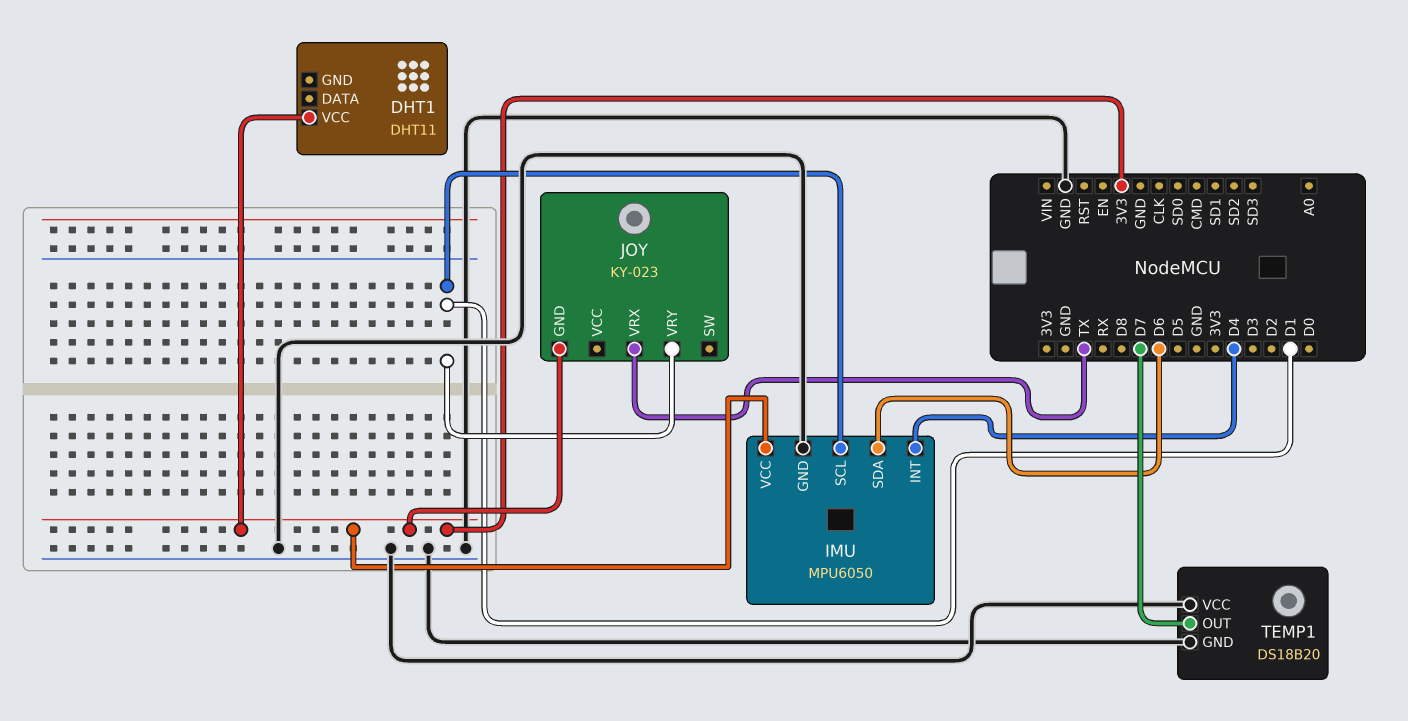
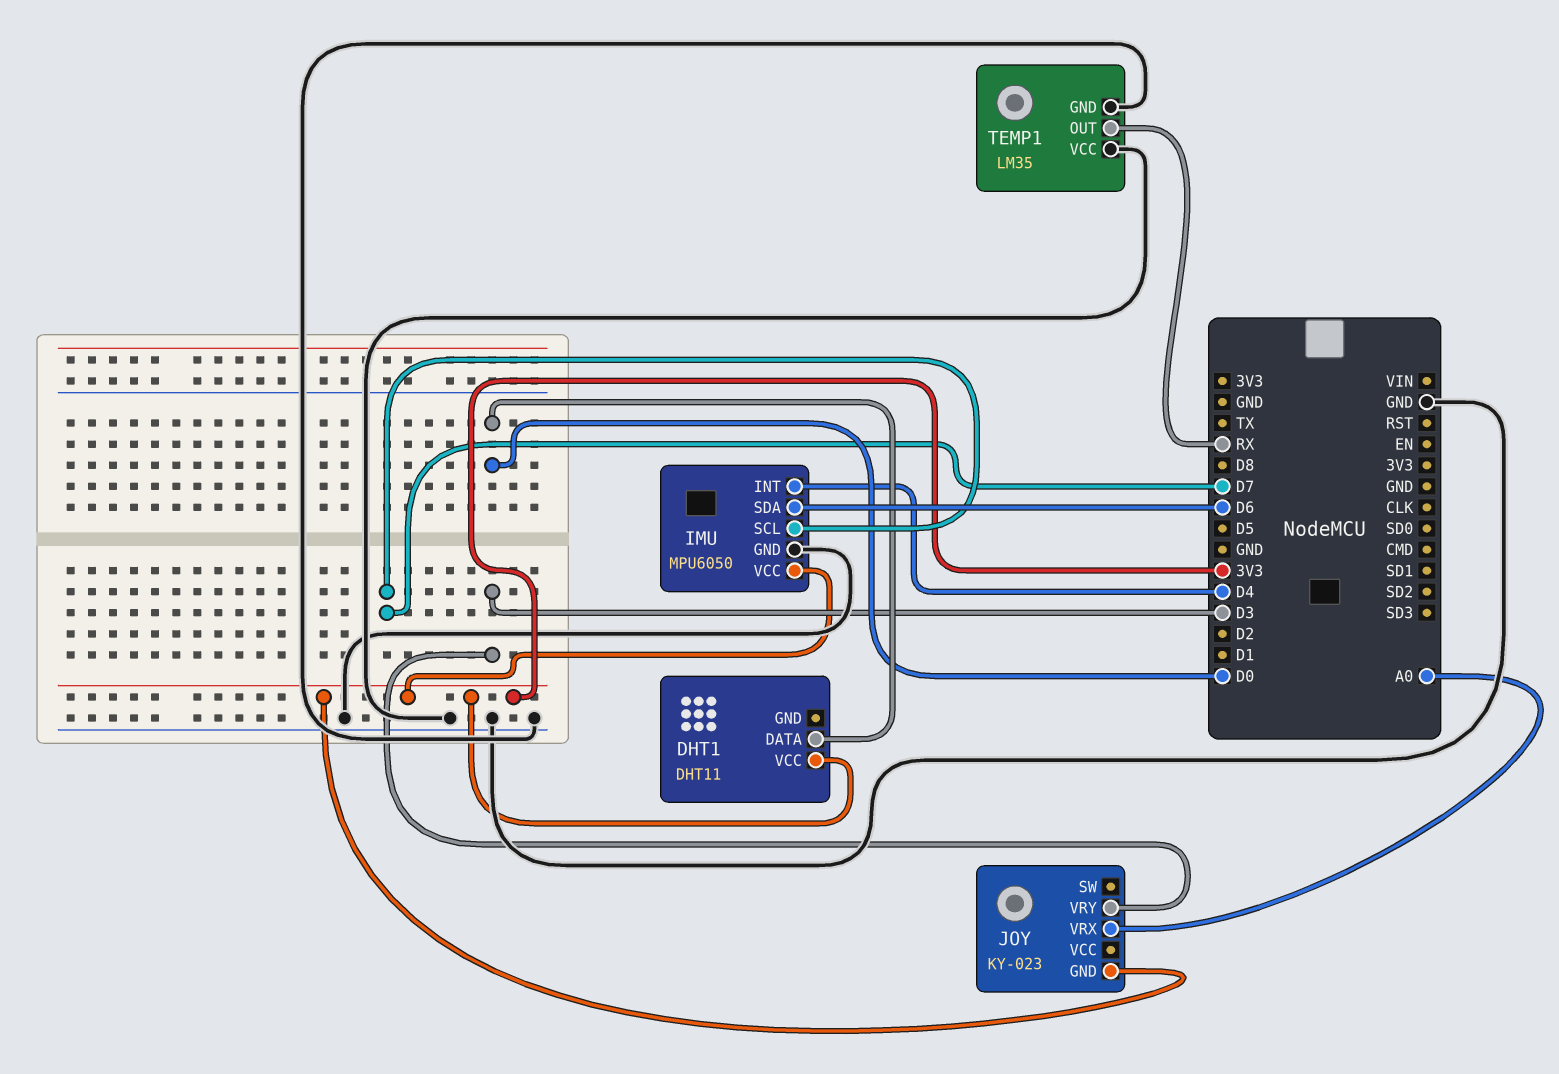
DHT1 pin DATA: none -> D0
IMU pin SCL: D1 -> D7
JOY pin VRX: TX -> A0
JOY pin VRY: D1 -> D3
TEMP1: DS18B20 -> LM35
TEMP1 pin OUT: D7 -> RX

